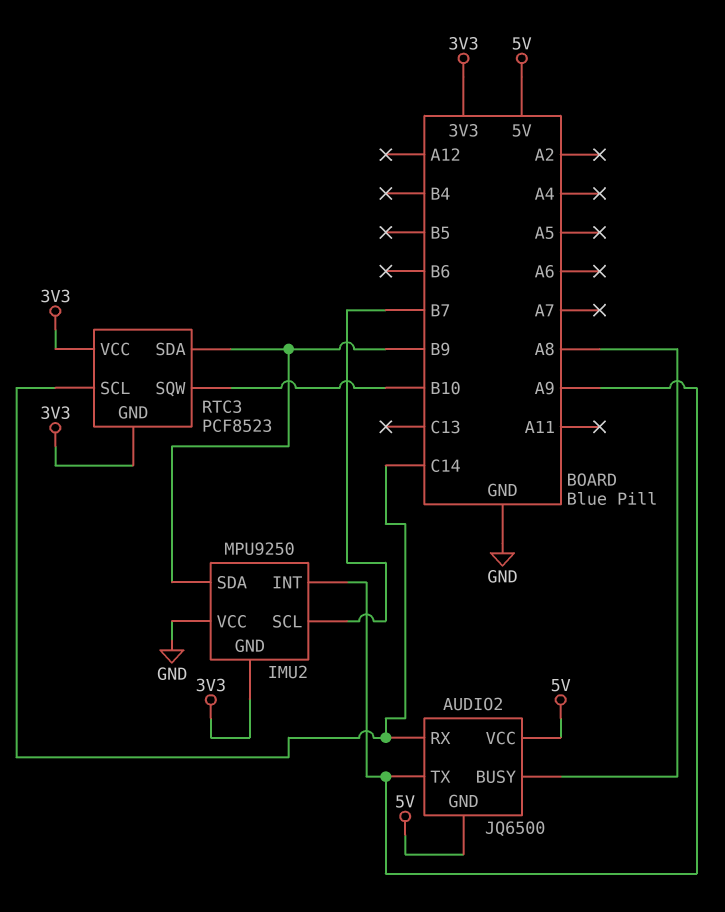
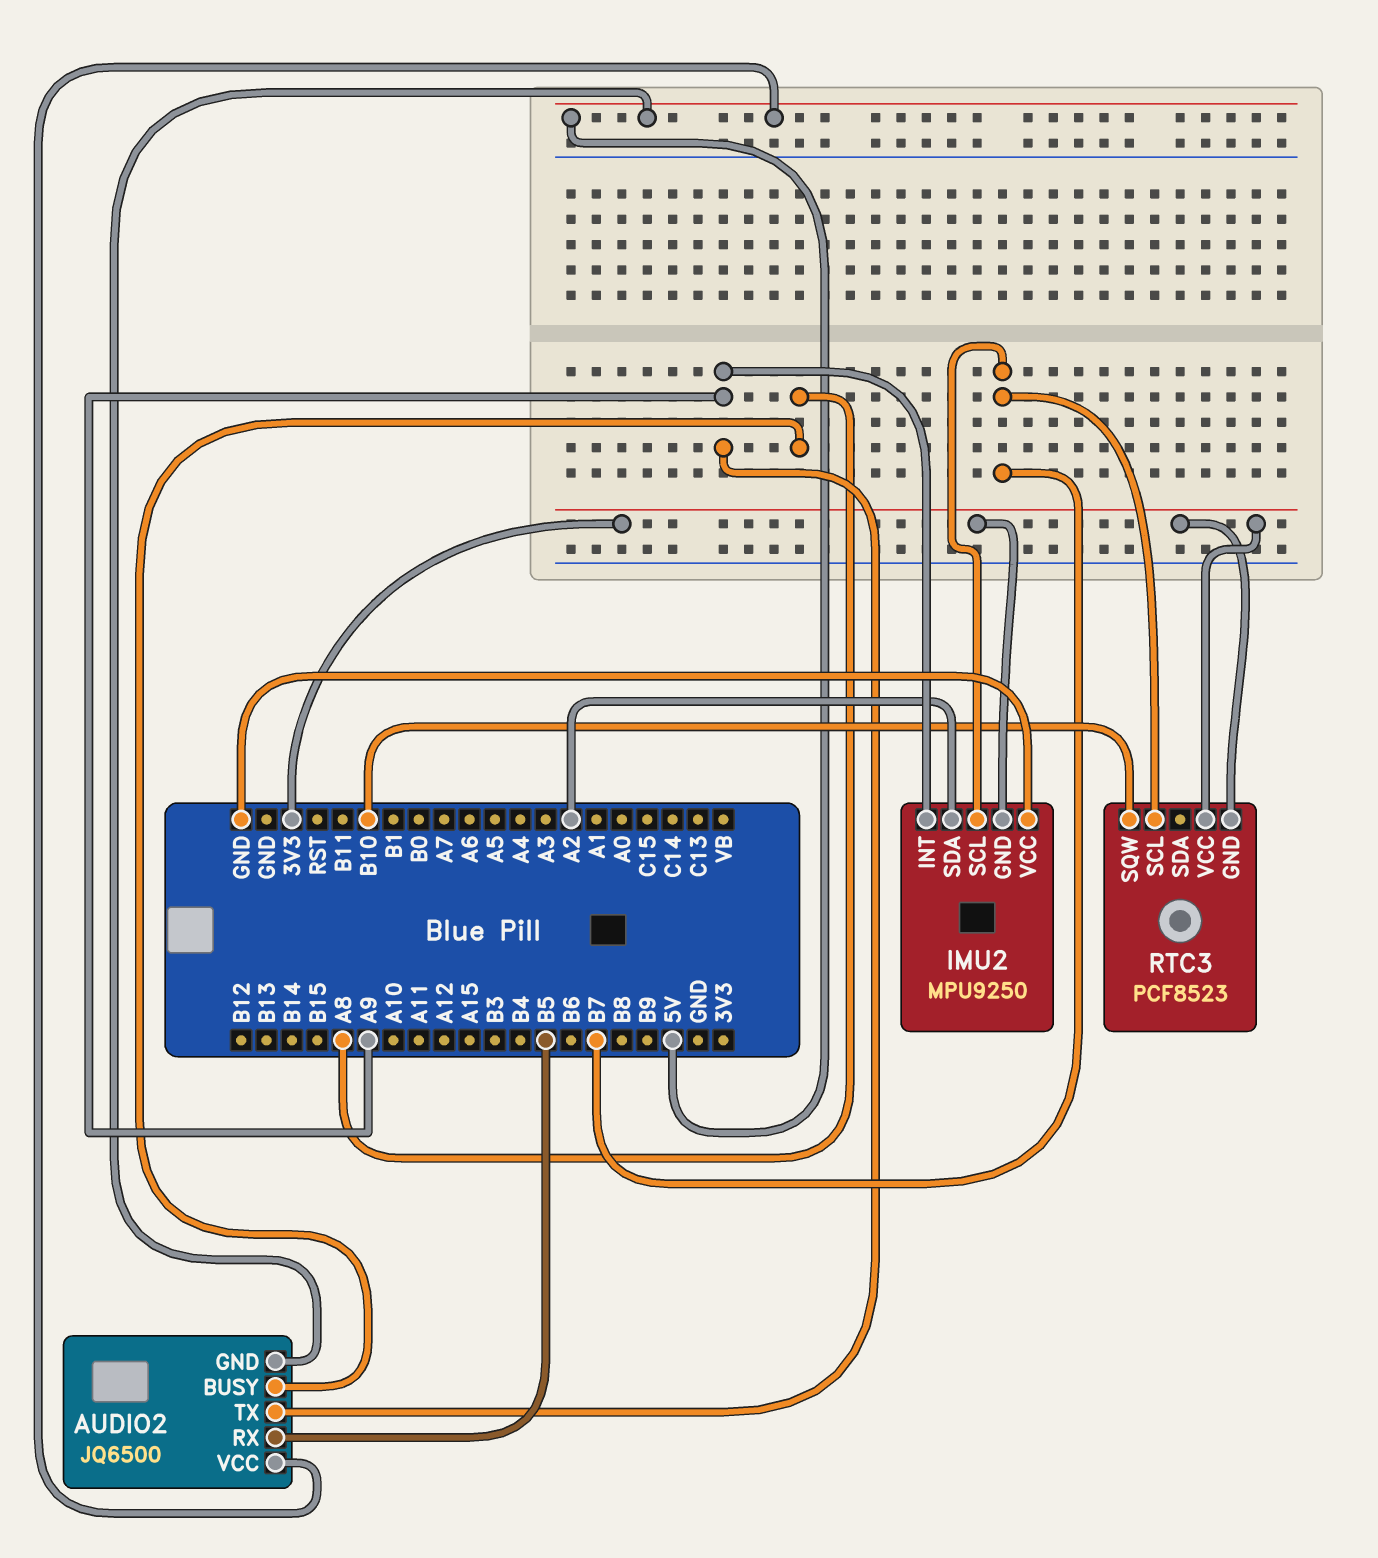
AUDIO2 pin RX: C14 -> B5
IMU2 pin SDA: B9 -> A2
RTC3 pin SCL: C14 -> B7
RTC3 pin SDA: B9 -> none

